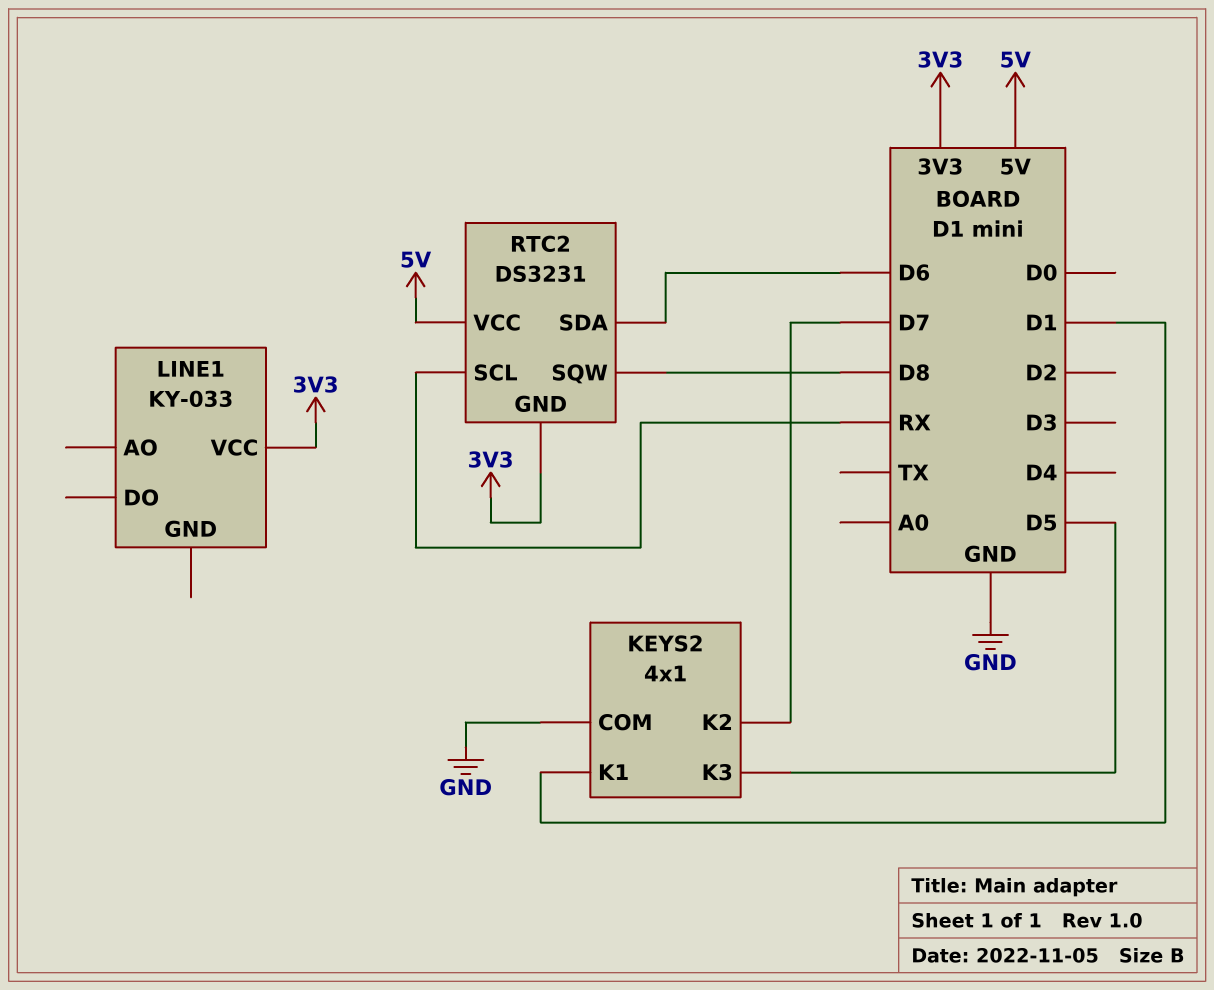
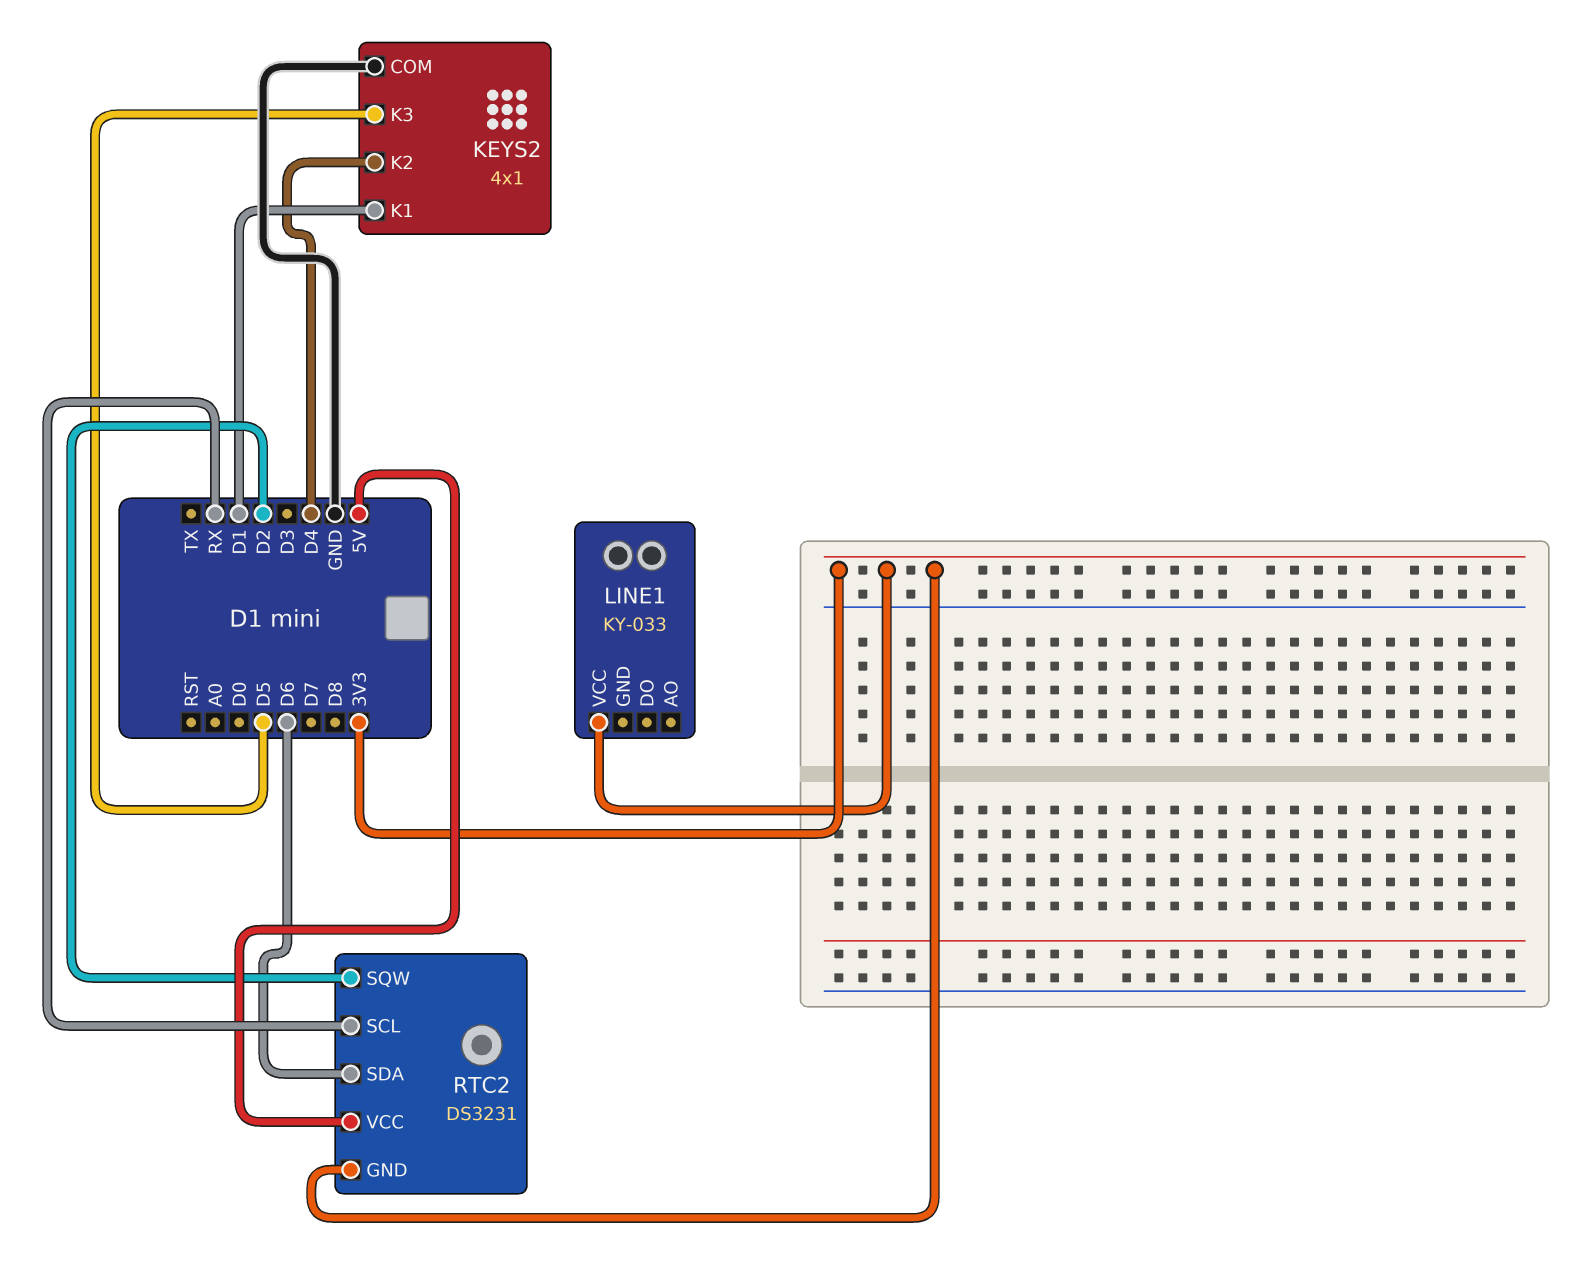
KEYS2 pin K2: D7 -> D4
RTC2 pin SQW: D8 -> D2

